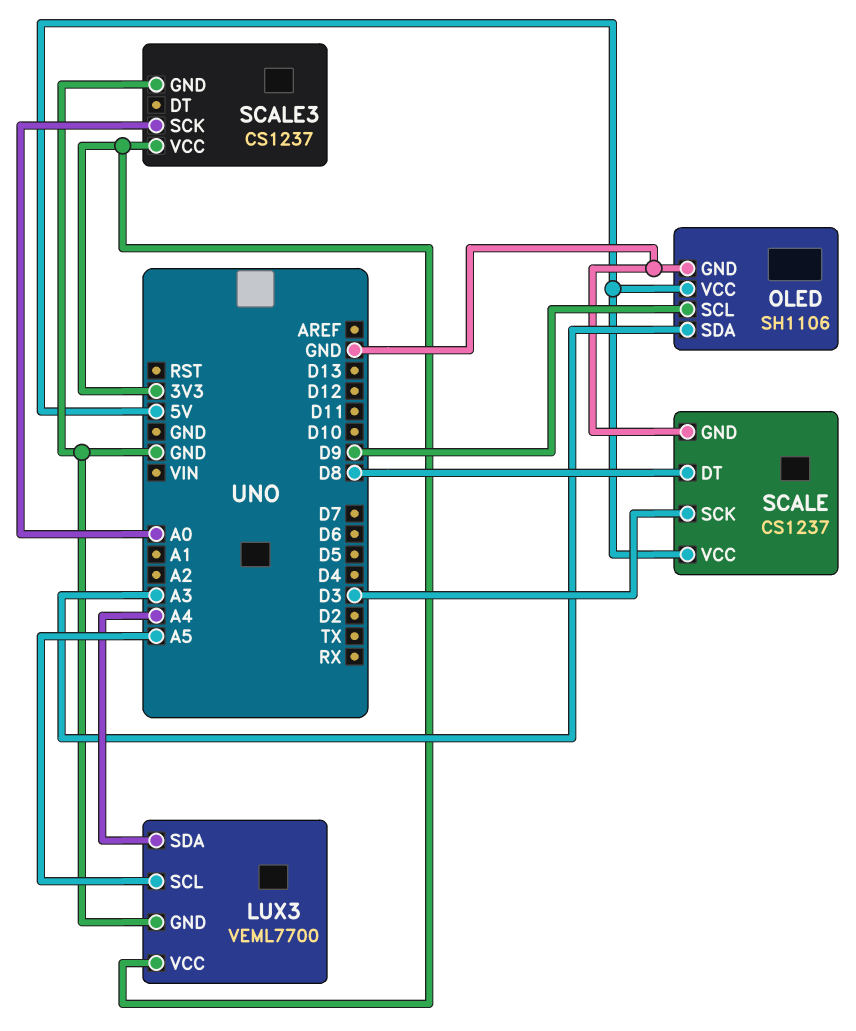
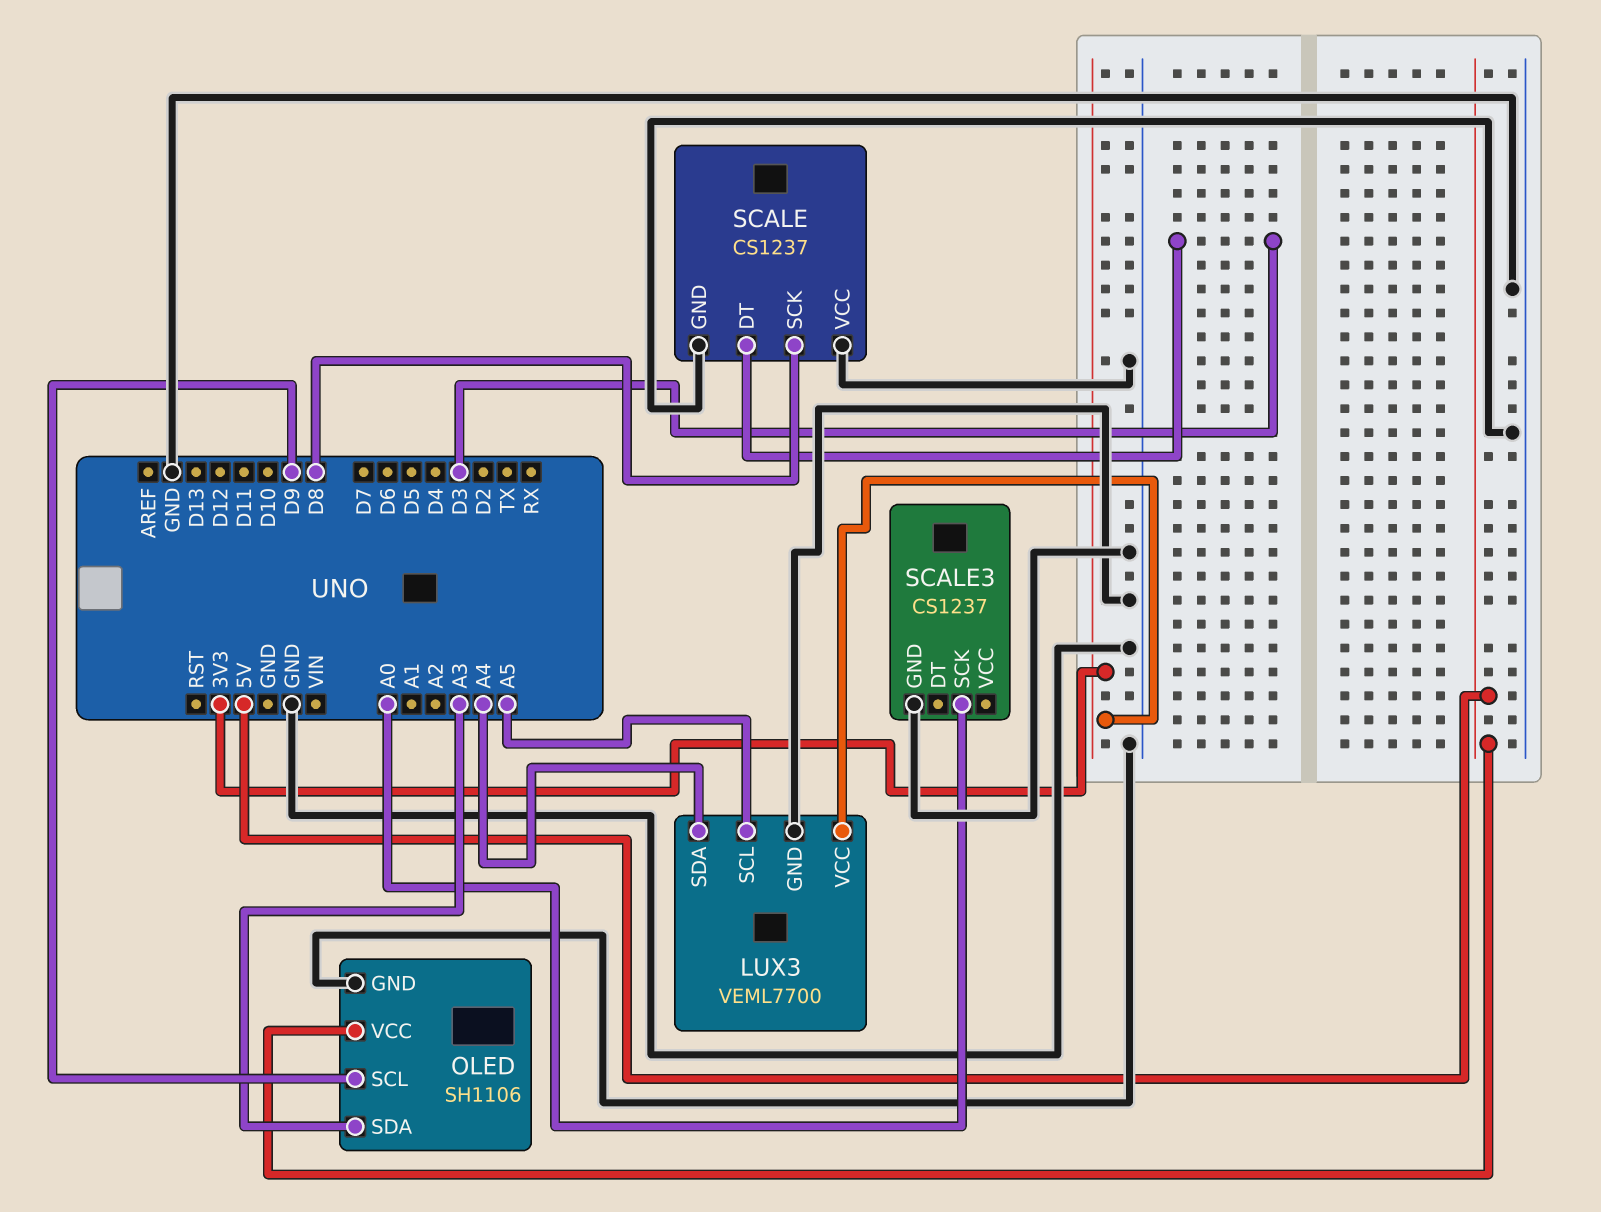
SCALE pin DT: D8 -> D3
SCALE pin SCK: D3 -> D8
SCALE pin VCC: 5V -> GND
SCALE3 pin VCC: 3V3 -> none

